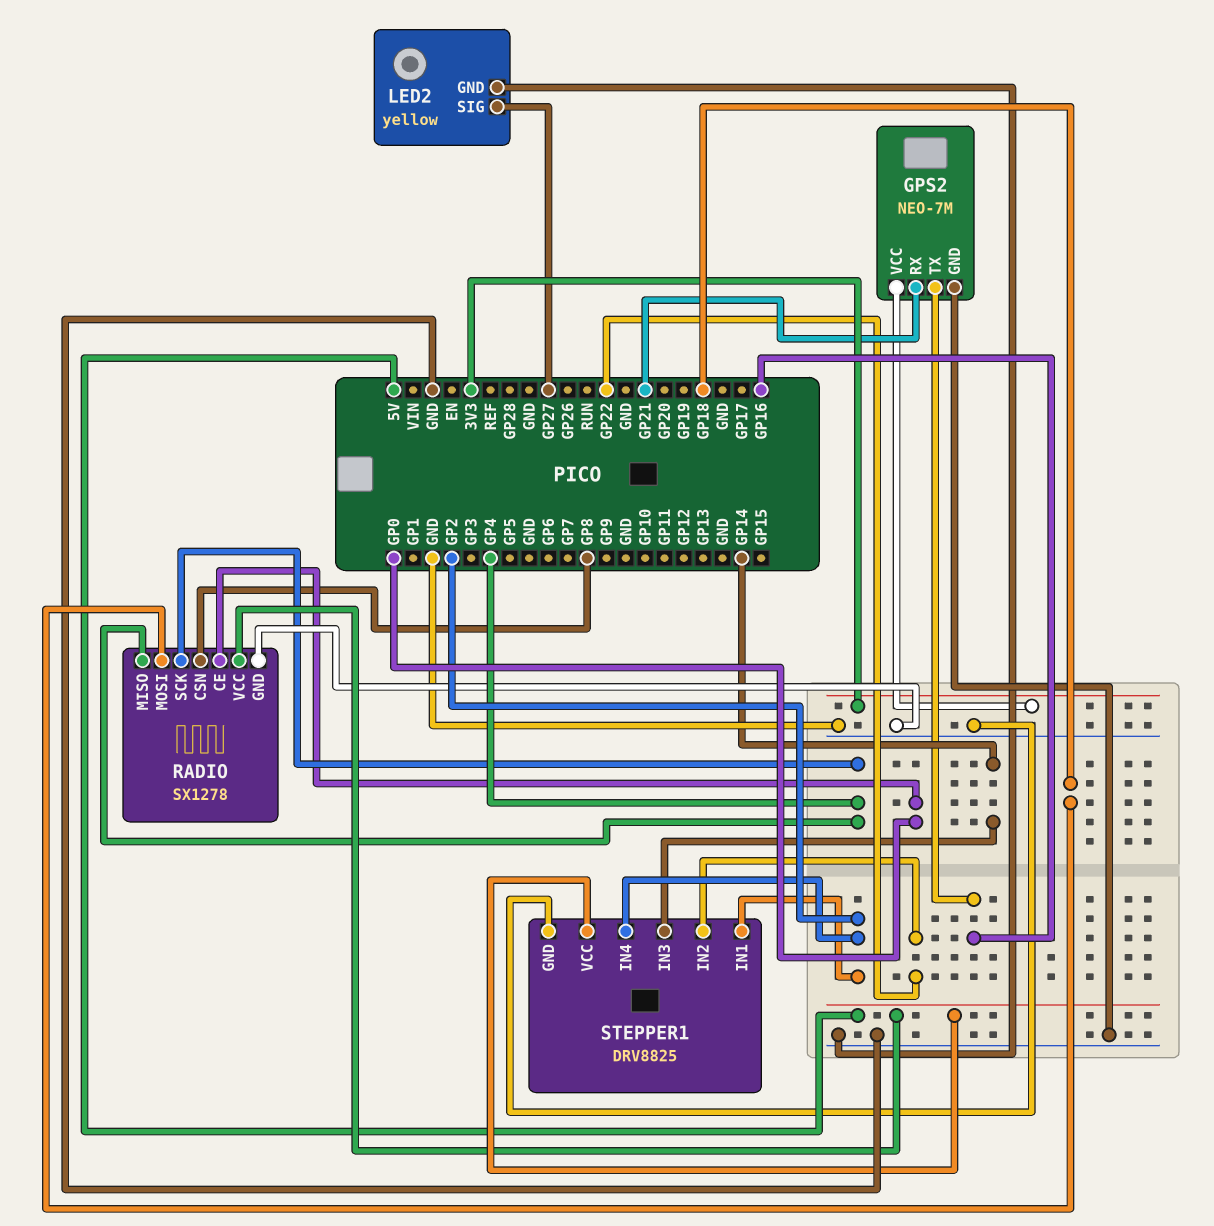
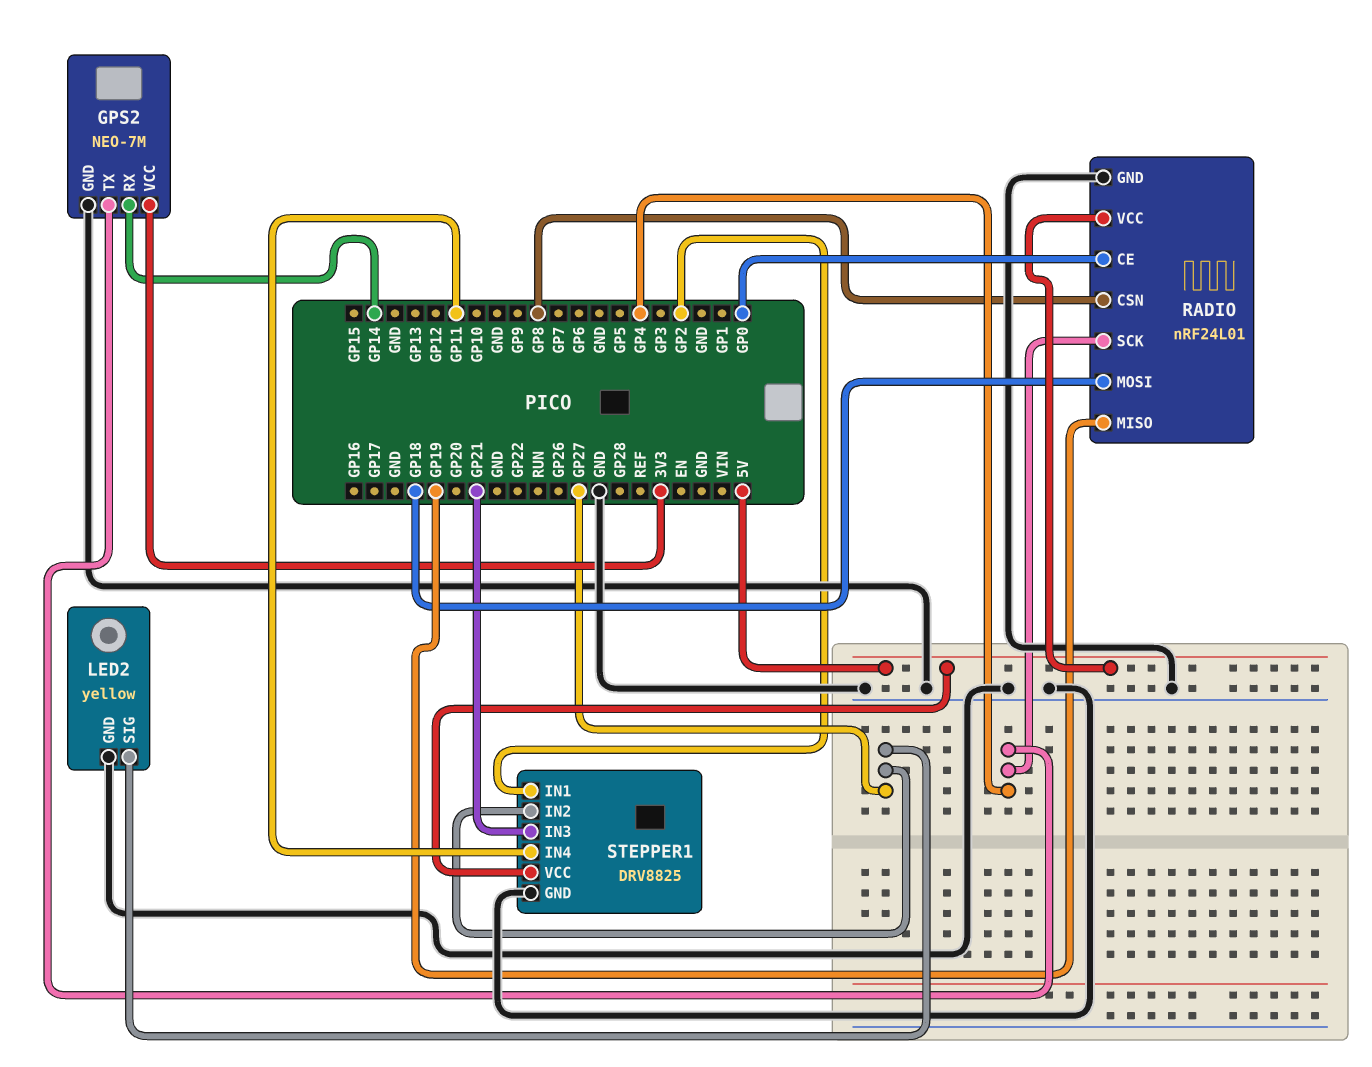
GPS2 pin RX: GP21 -> GP14
GPS2 pin TX: GP16 -> GP4
RADIO: SX1278 -> nRF24L01
RADIO pin MISO: GP4 -> GP19
STEPPER1 pin IN2: GP22 -> GP27
STEPPER1 pin IN3: GP14 -> GP21
STEPPER1 pin IN4: GP2 -> GP11

